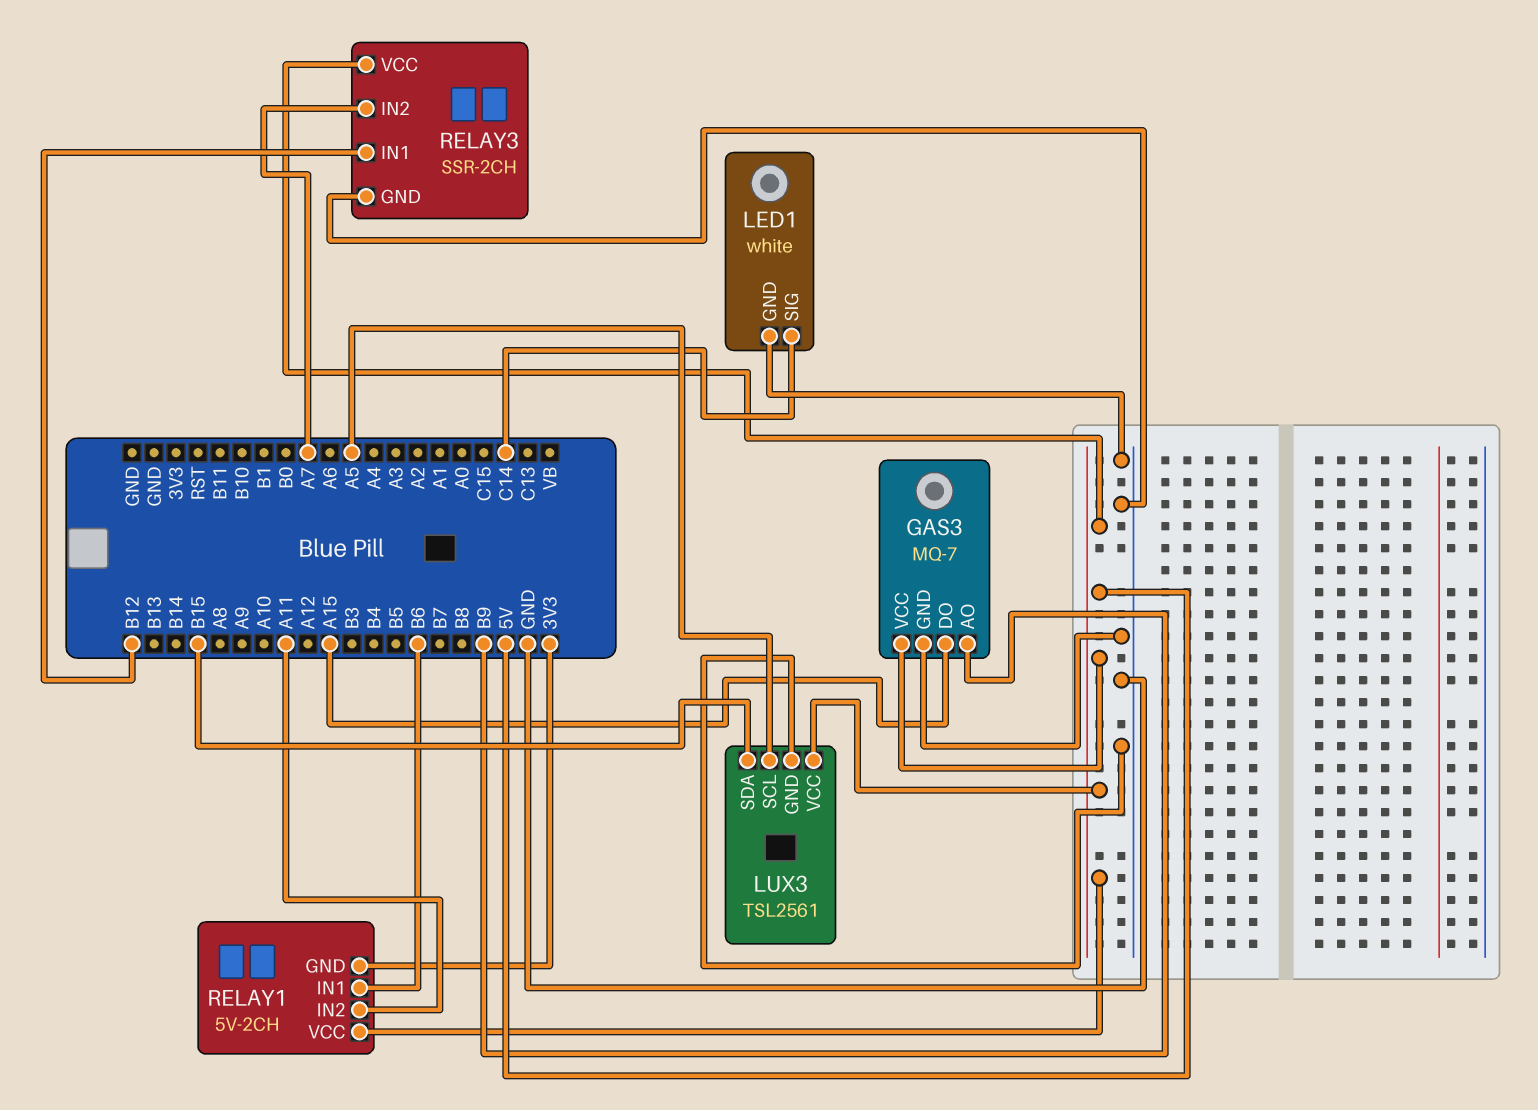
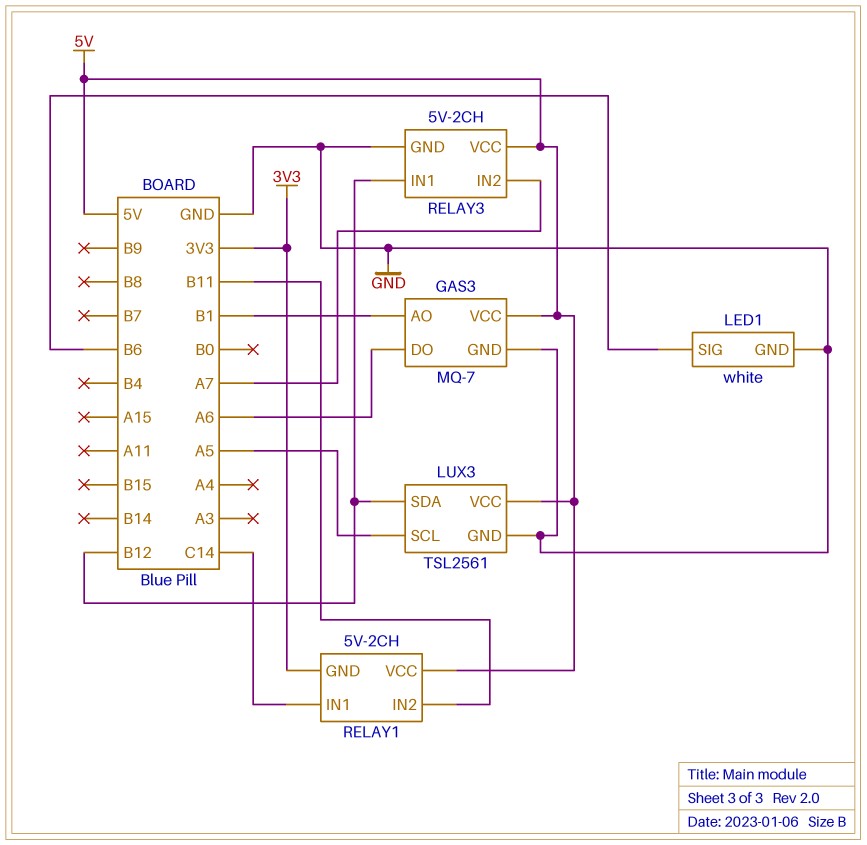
GAS3 pin AO: B9 -> B1
GAS3 pin DO: A15 -> A6
LED1 pin SIG: C14 -> B6
LUX3 pin SDA: B15 -> B12
RELAY1 pin IN1: B6 -> C14
RELAY1 pin IN2: A11 -> B11
RELAY3: SSR-2CH -> 5V-2CH

